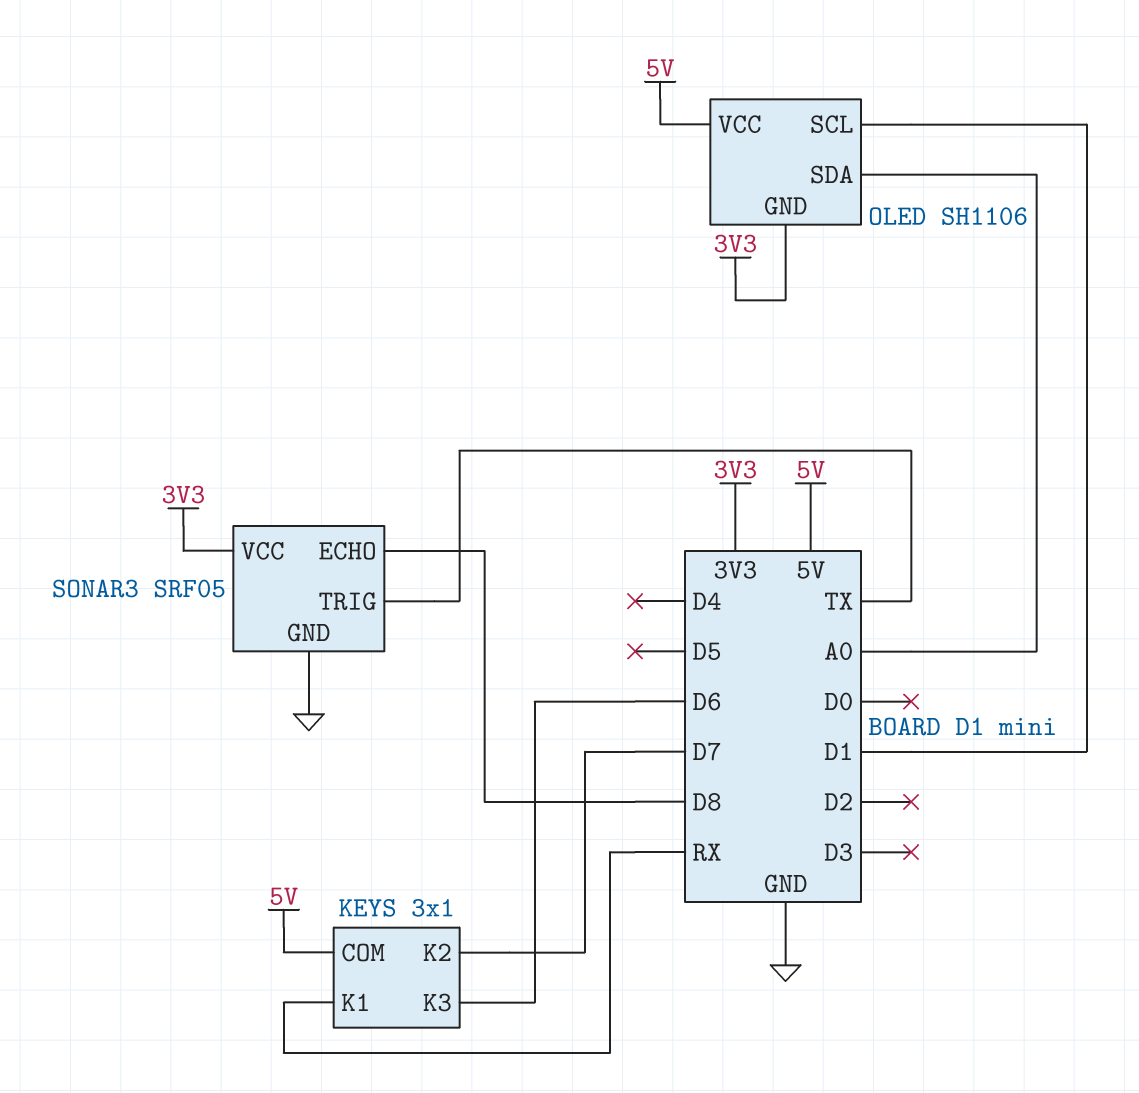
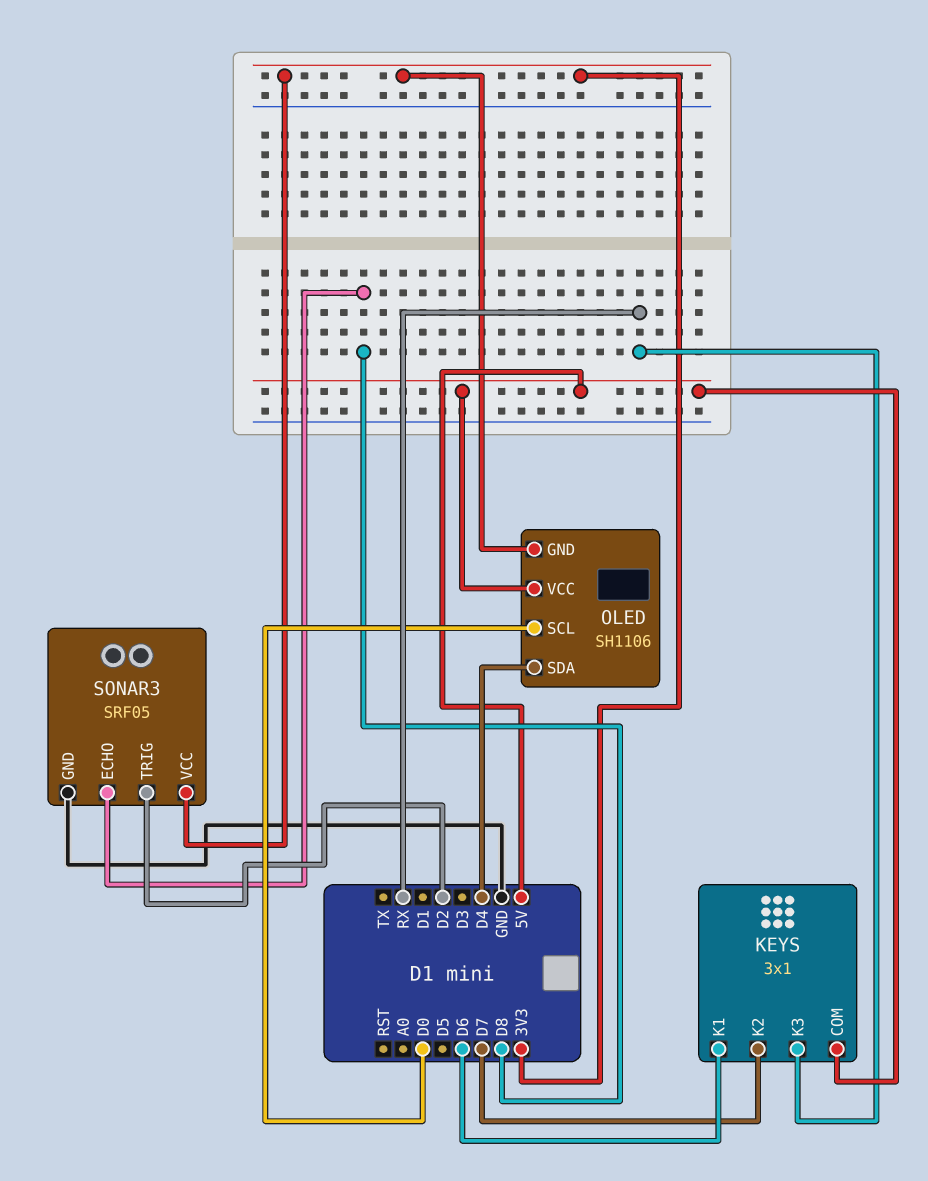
KEYS pin K1: RX -> D6
KEYS pin K3: D6 -> RX
OLED pin SCL: D1 -> D0
OLED pin SDA: A0 -> D4
SONAR3 pin TRIG: TX -> D2

